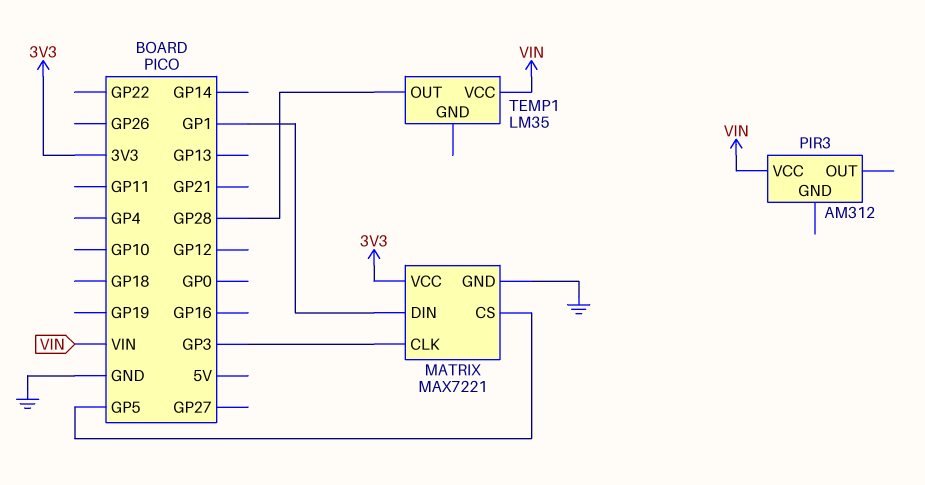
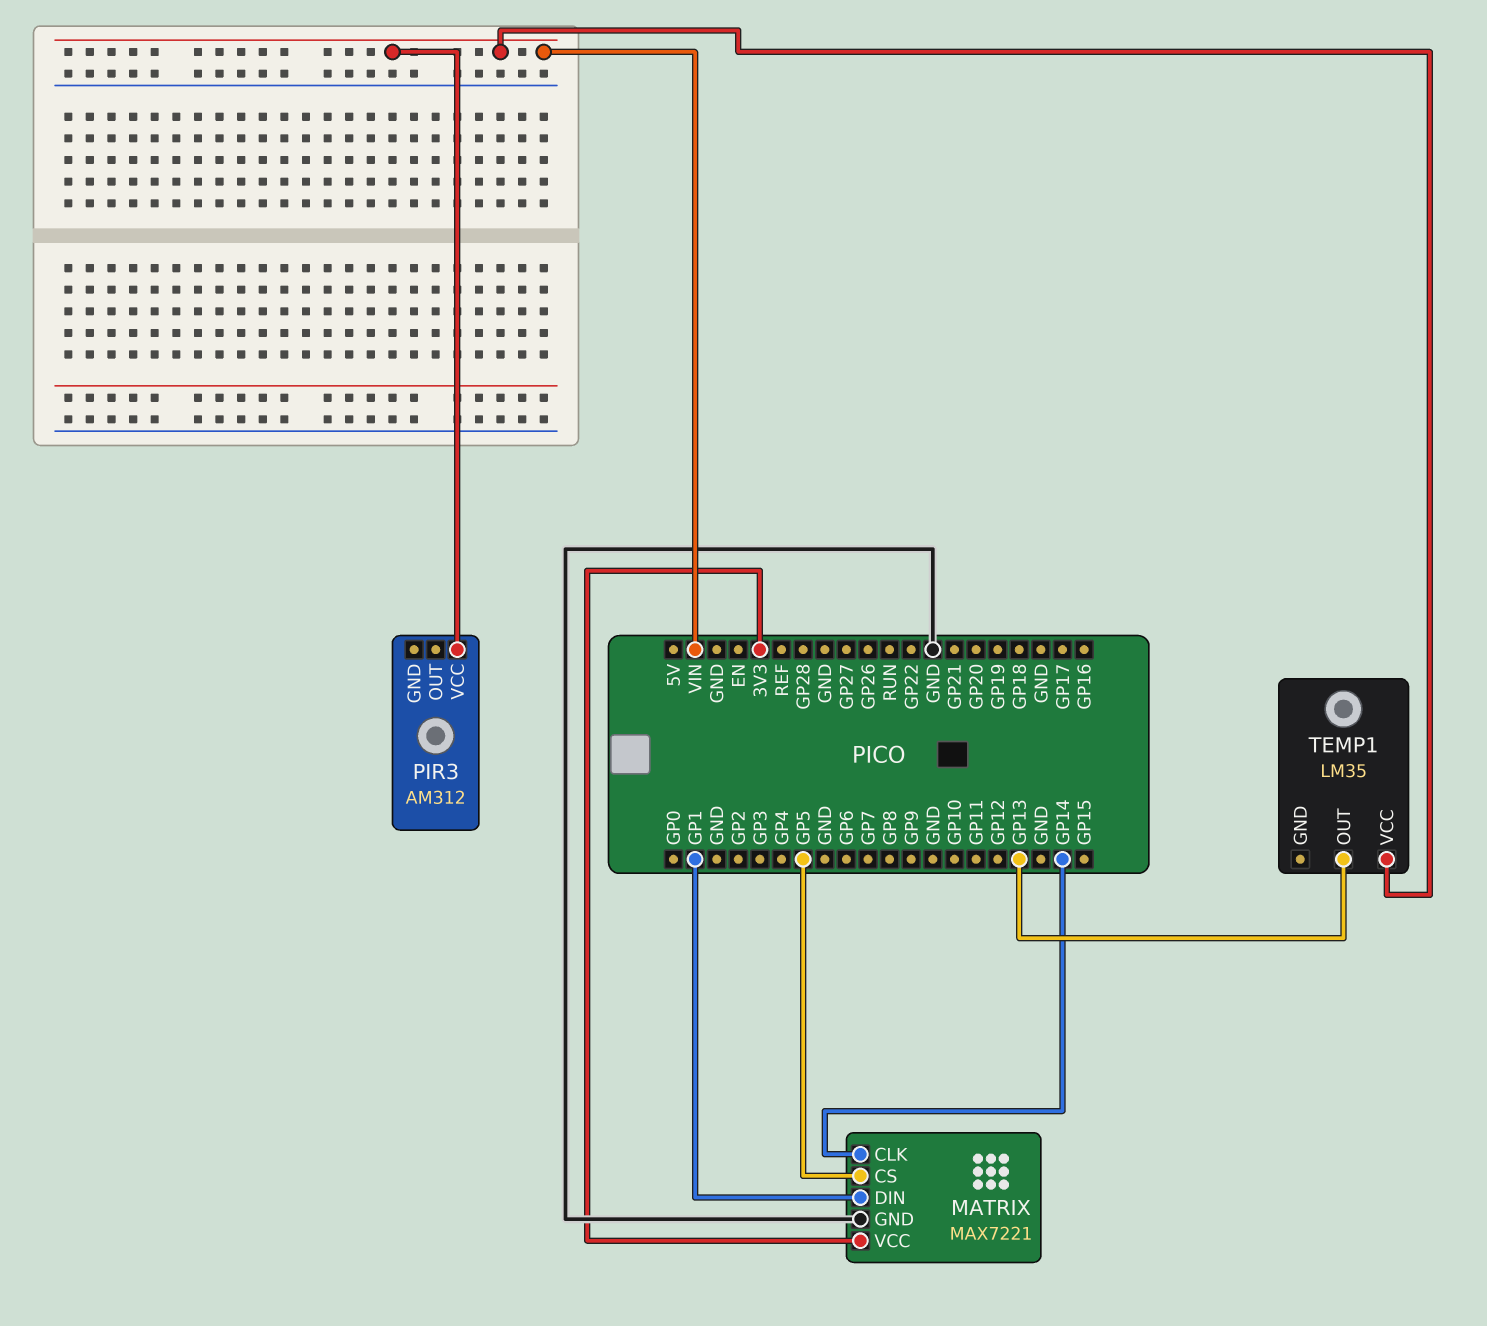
MATRIX pin CLK: GP3 -> GP14
TEMP1 pin OUT: GP28 -> GP13

